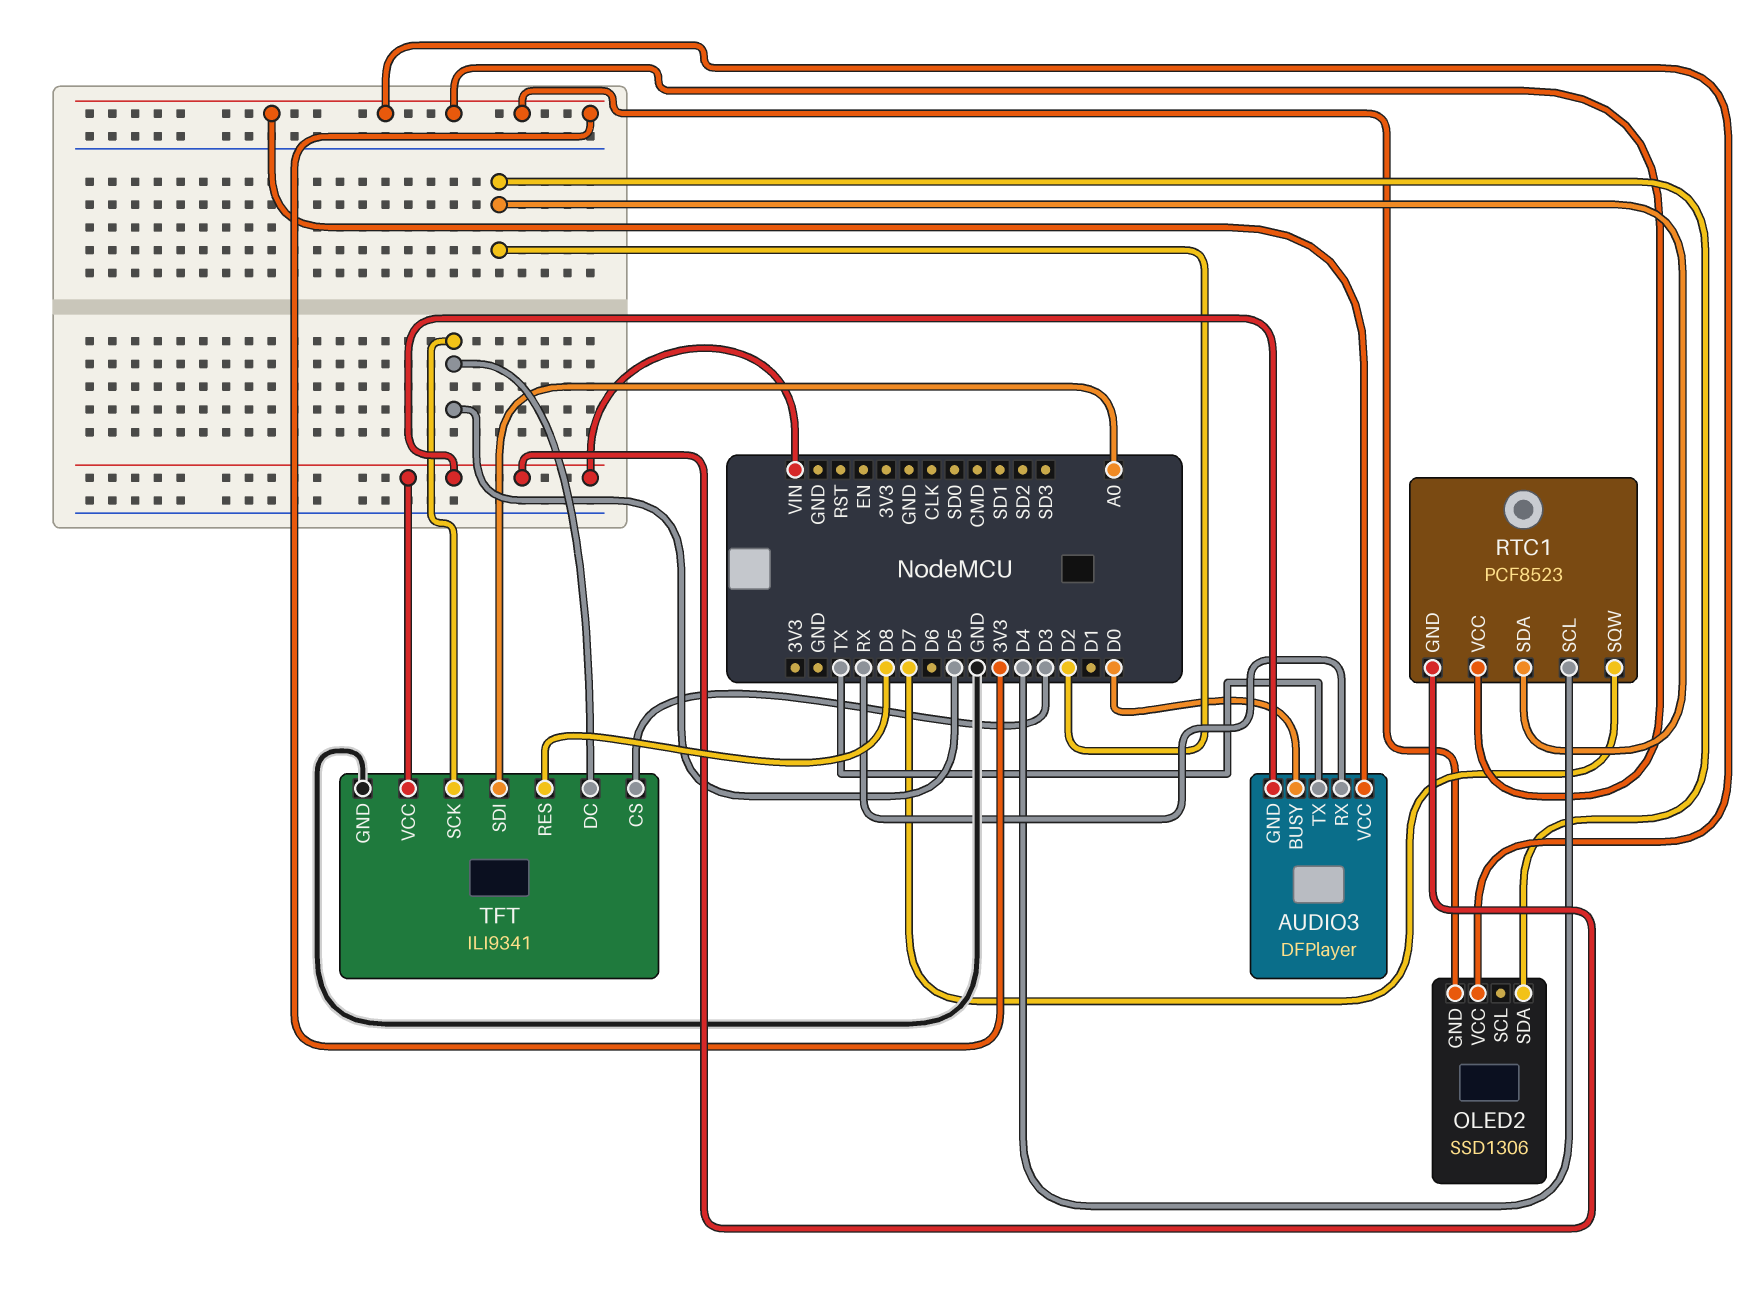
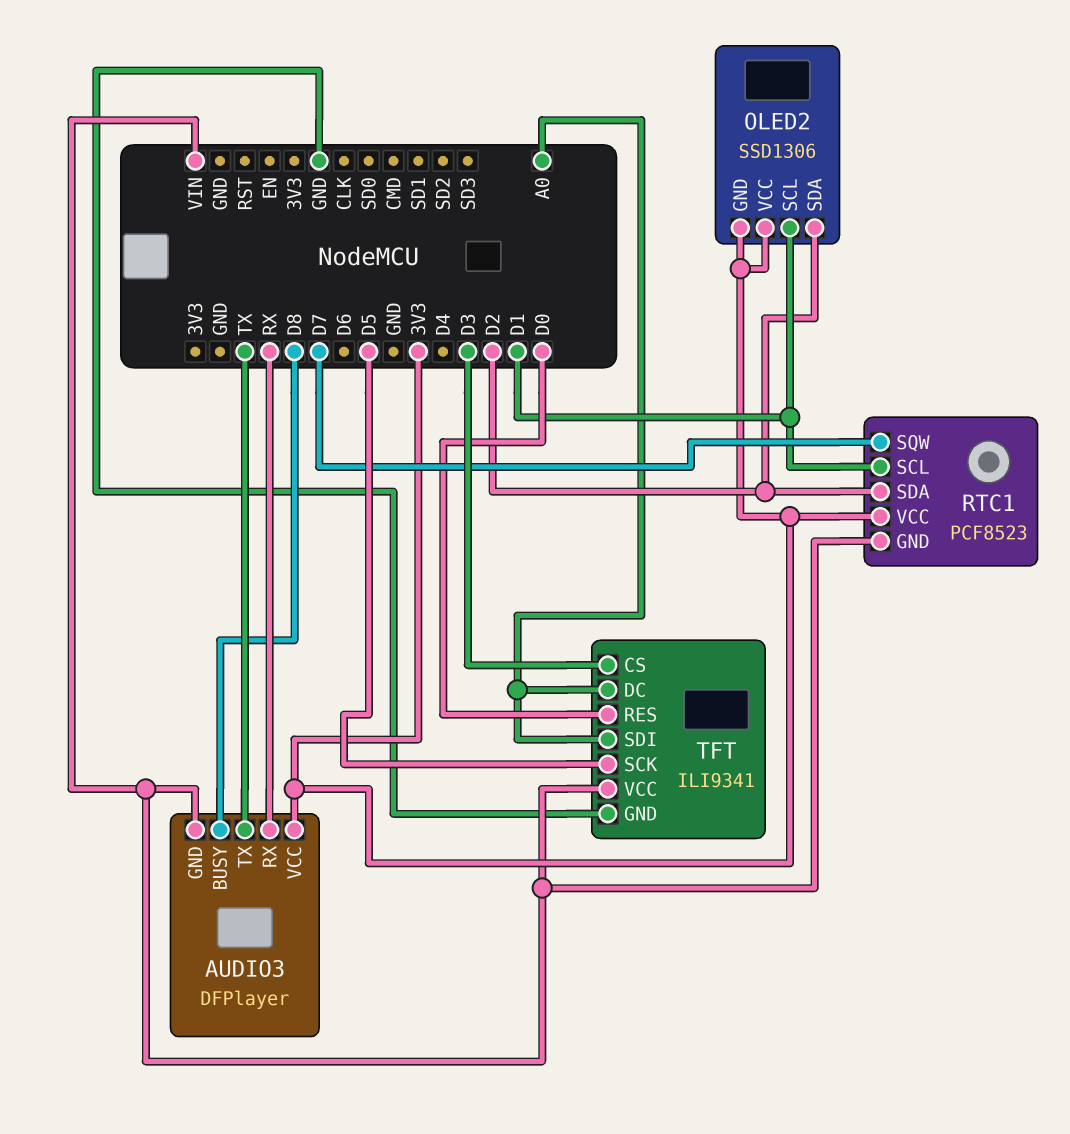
AUDIO3 pin BUSY: D0 -> D8
OLED2 pin SCL: none -> D1
RTC1 pin SCL: D4 -> D1
TFT pin DC: D5 -> A0
TFT pin RES: D8 -> D0

